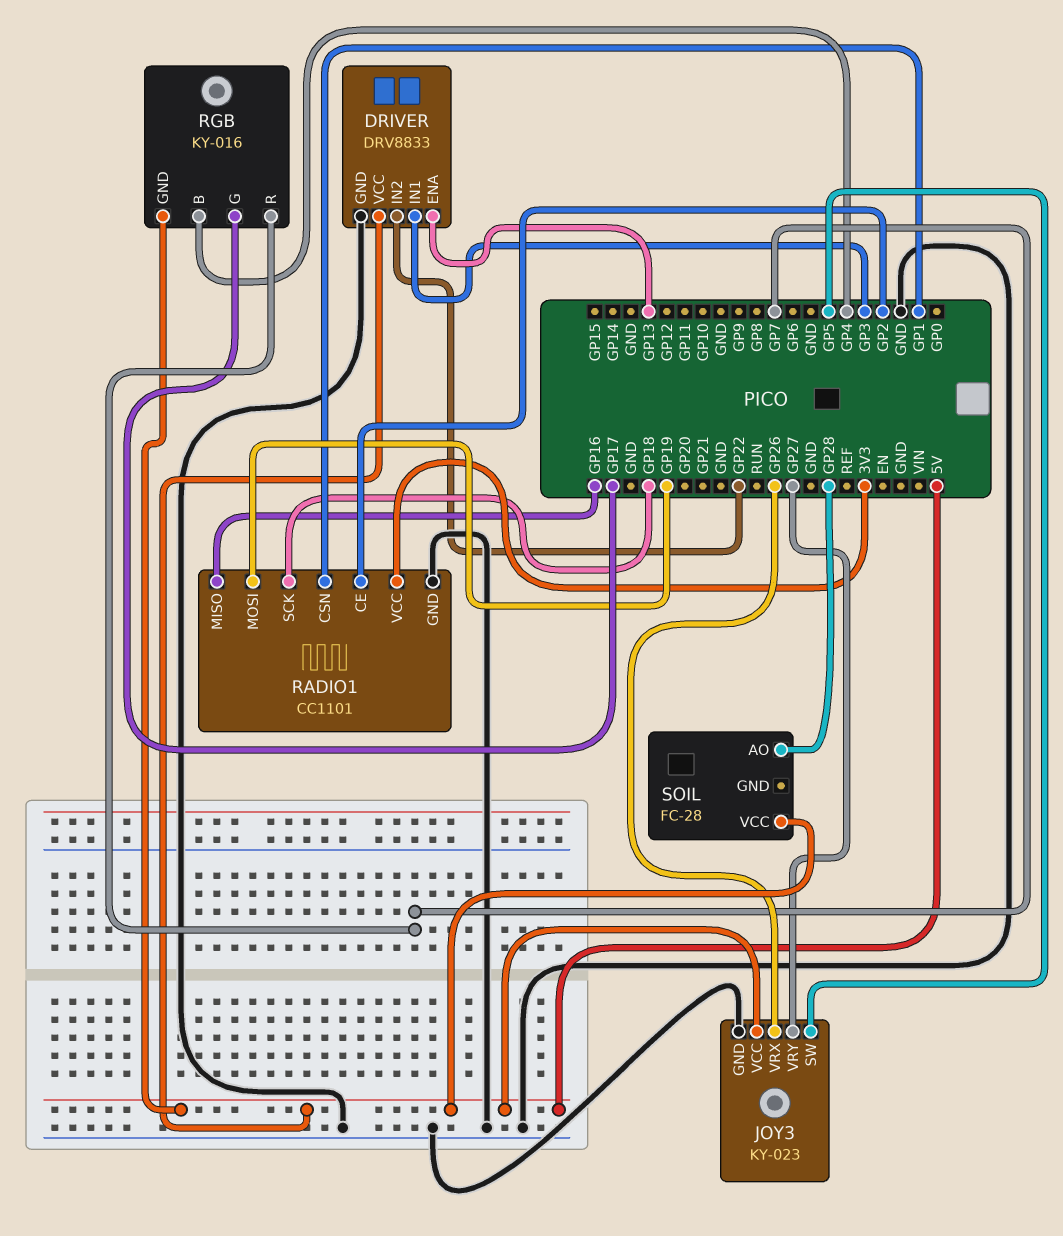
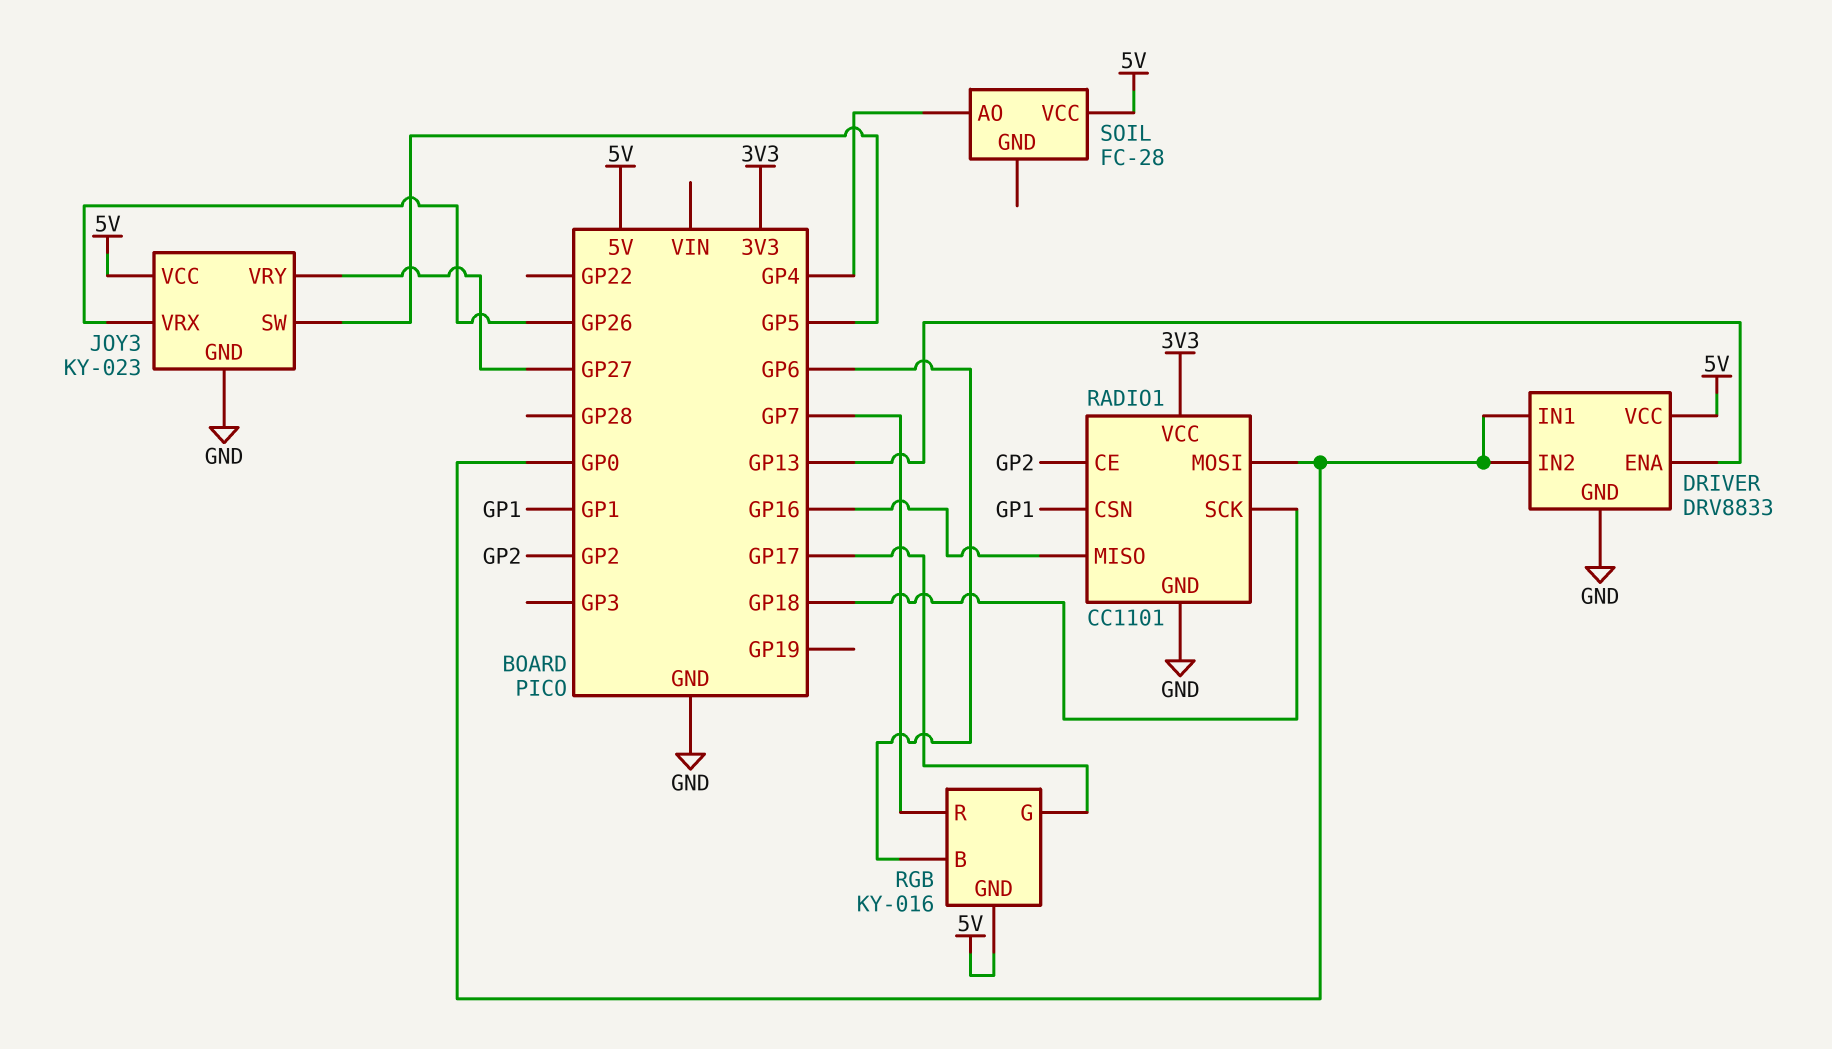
DRIVER pin IN1: GP3 -> GP0
DRIVER pin IN2: GP22 -> GP0
RADIO1 pin MOSI: GP19 -> GP0
RGB pin B: GP4 -> GP6
SOIL pin AO: GP28 -> GP4

